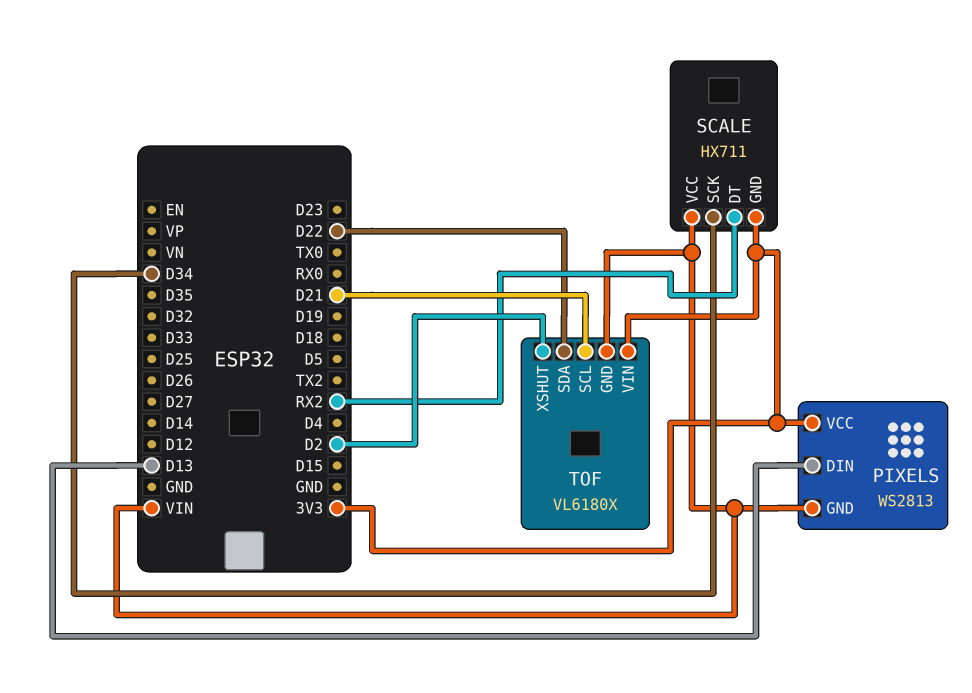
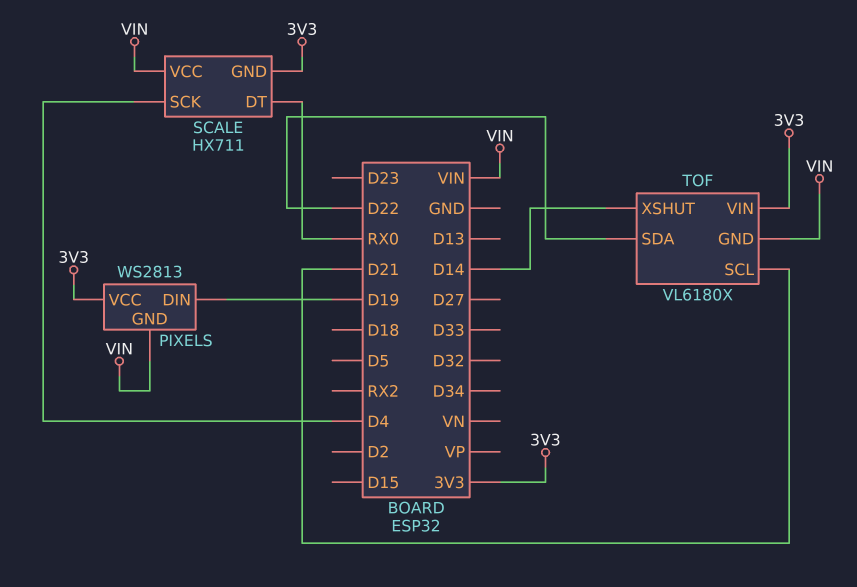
PIXELS pin DIN: D13 -> D19
SCALE pin DT: RX2 -> RX0
SCALE pin SCK: D34 -> D4
TOF pin XSHUT: D2 -> D14

